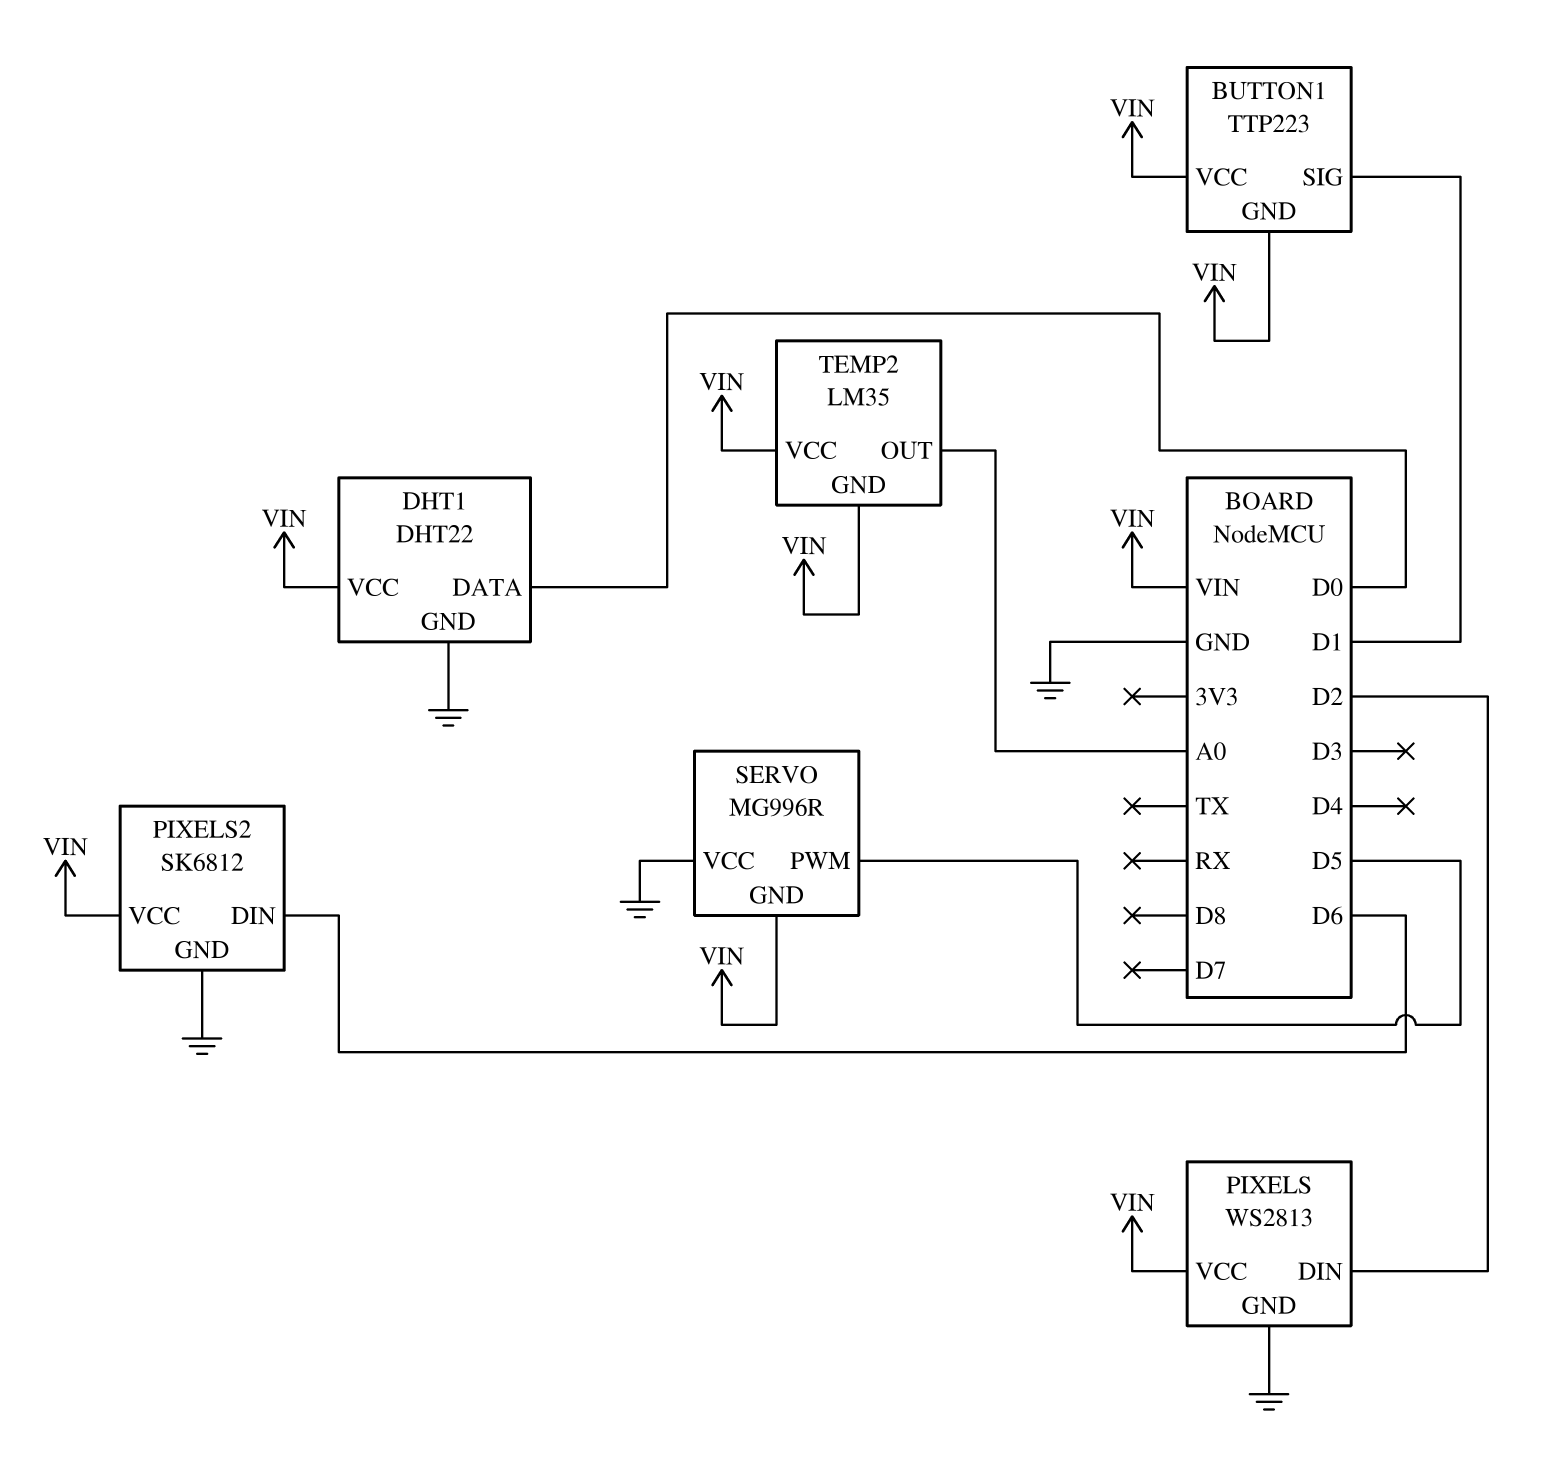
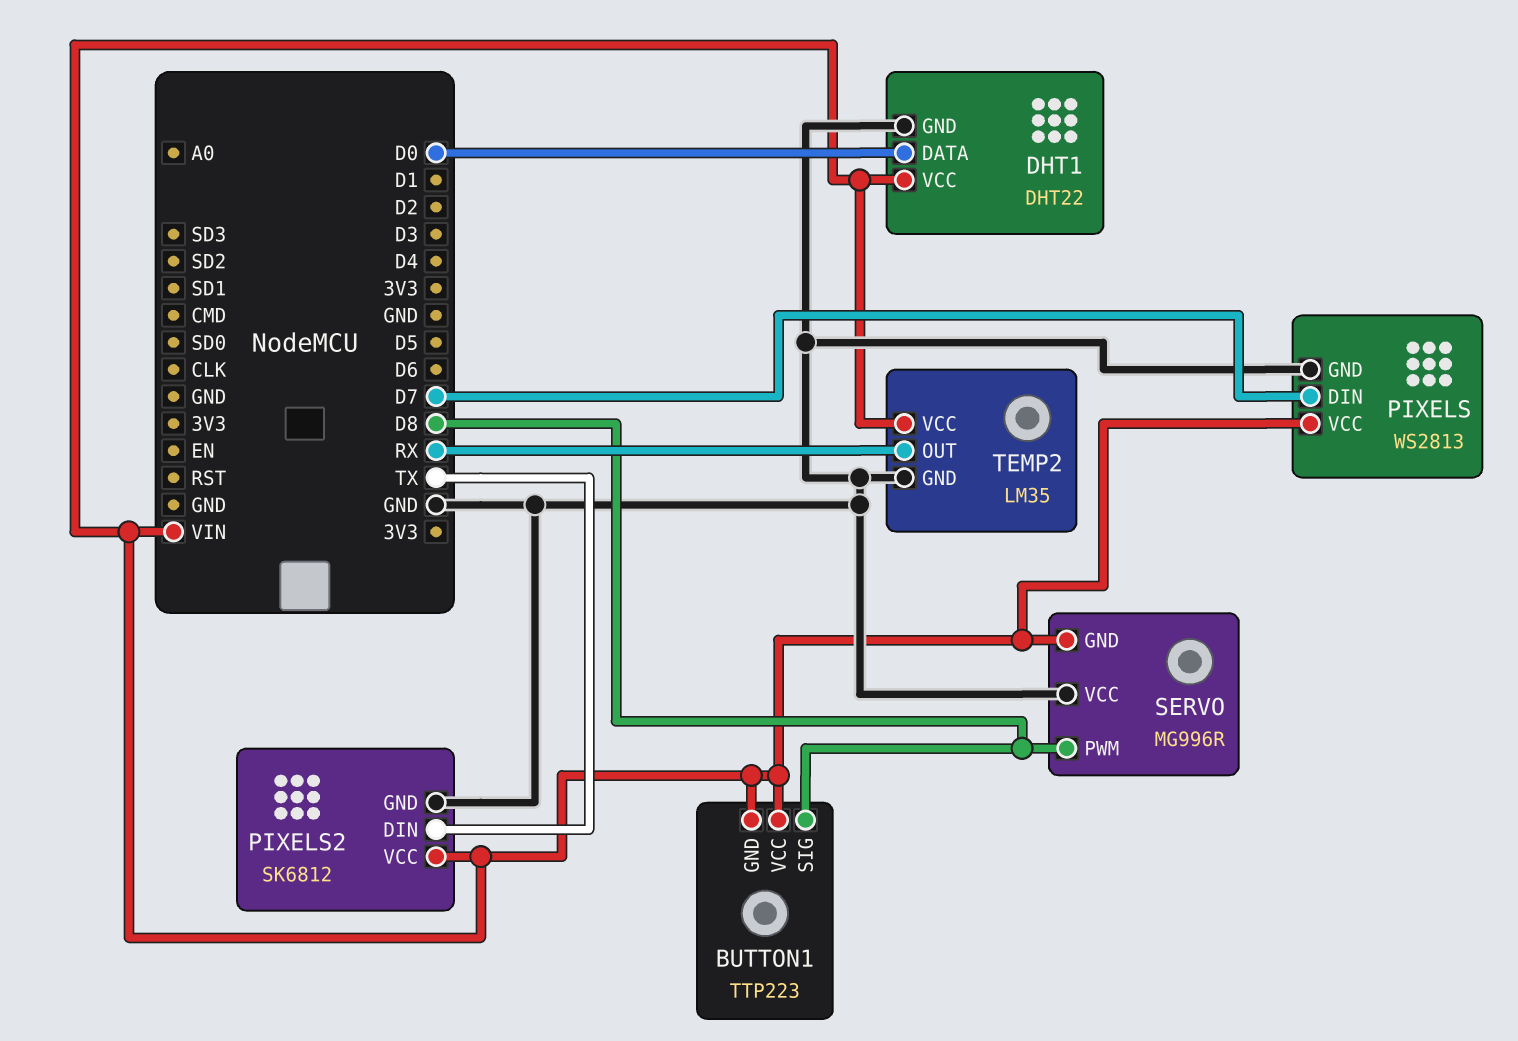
BUTTON1 pin SIG: D1 -> D8
PIXELS pin DIN: D2 -> D7
PIXELS2 pin DIN: D6 -> TX
SERVO pin PWM: D5 -> D8
TEMP2 pin GND: VIN -> GND
TEMP2 pin OUT: A0 -> RX

